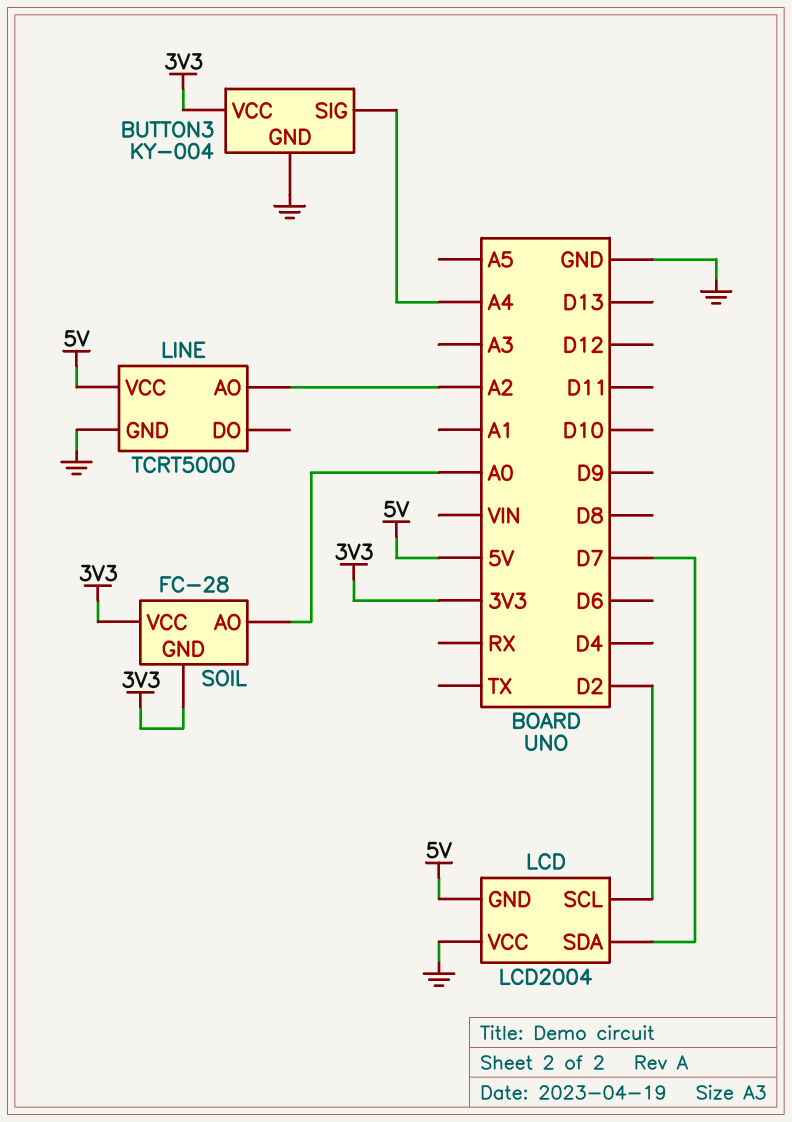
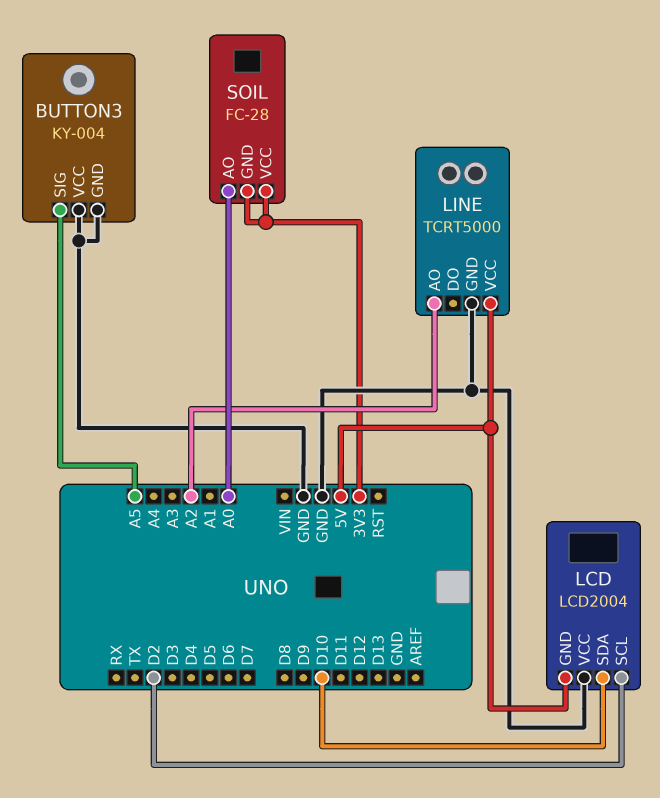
BUTTON3 pin SIG: A4 -> A5
BUTTON3 pin VCC: 3V3 -> GND
LCD pin SDA: D7 -> D10

